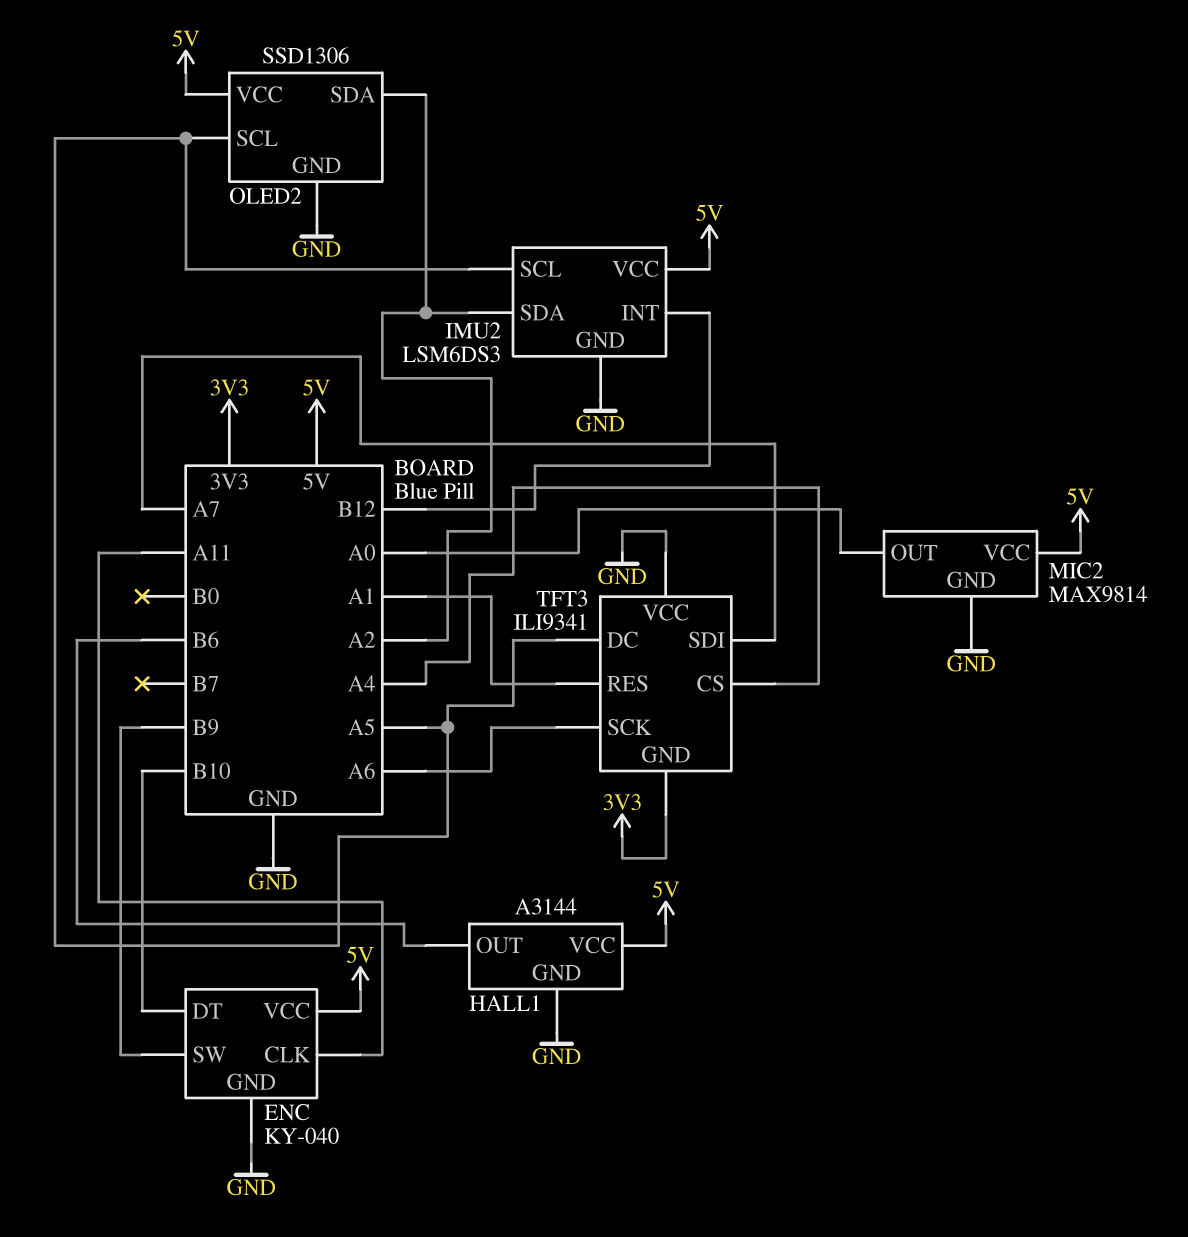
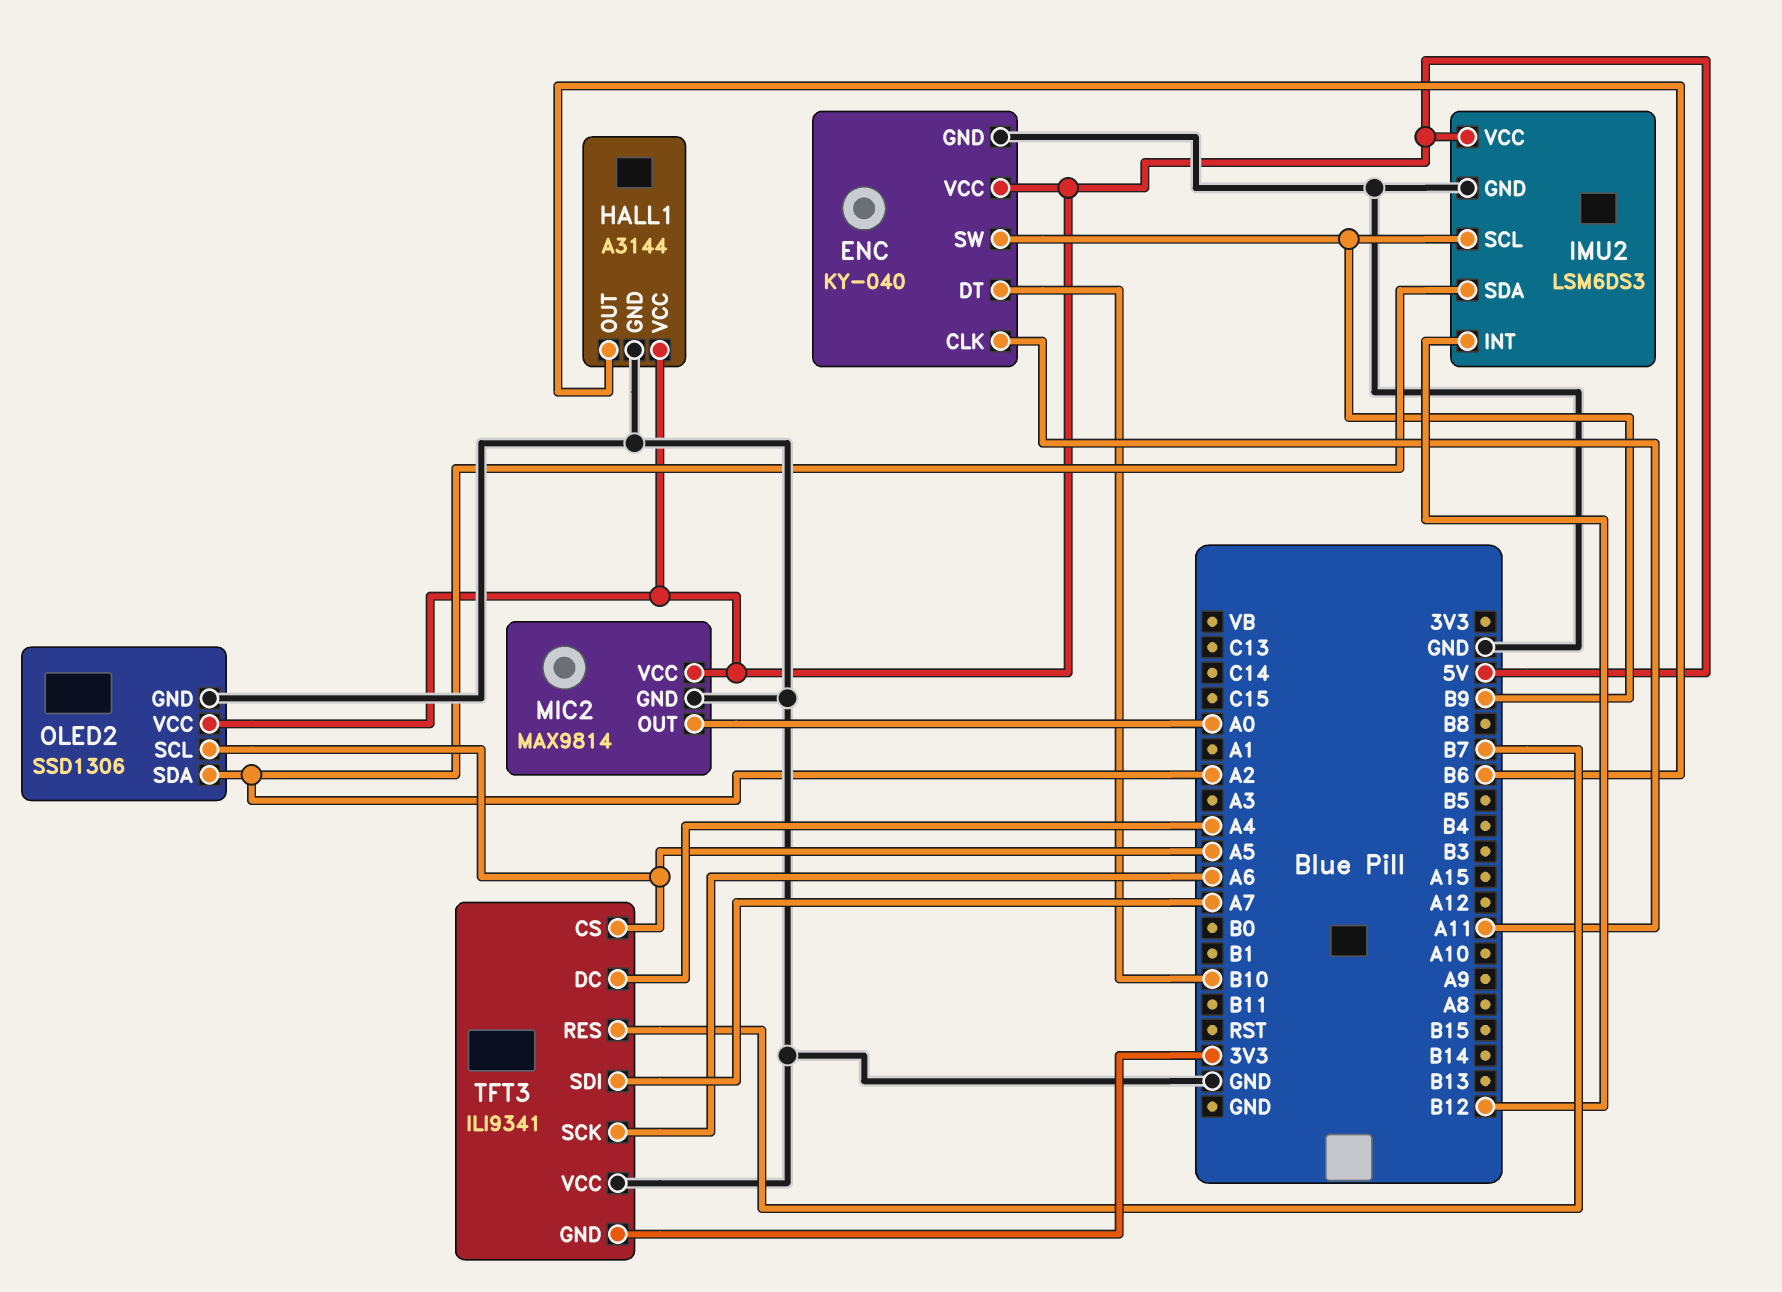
IMU2 pin SCL: A5 -> B9
TFT3 pin CS: A4 -> A5
TFT3 pin DC: A5 -> A4
TFT3 pin RES: A1 -> B7

